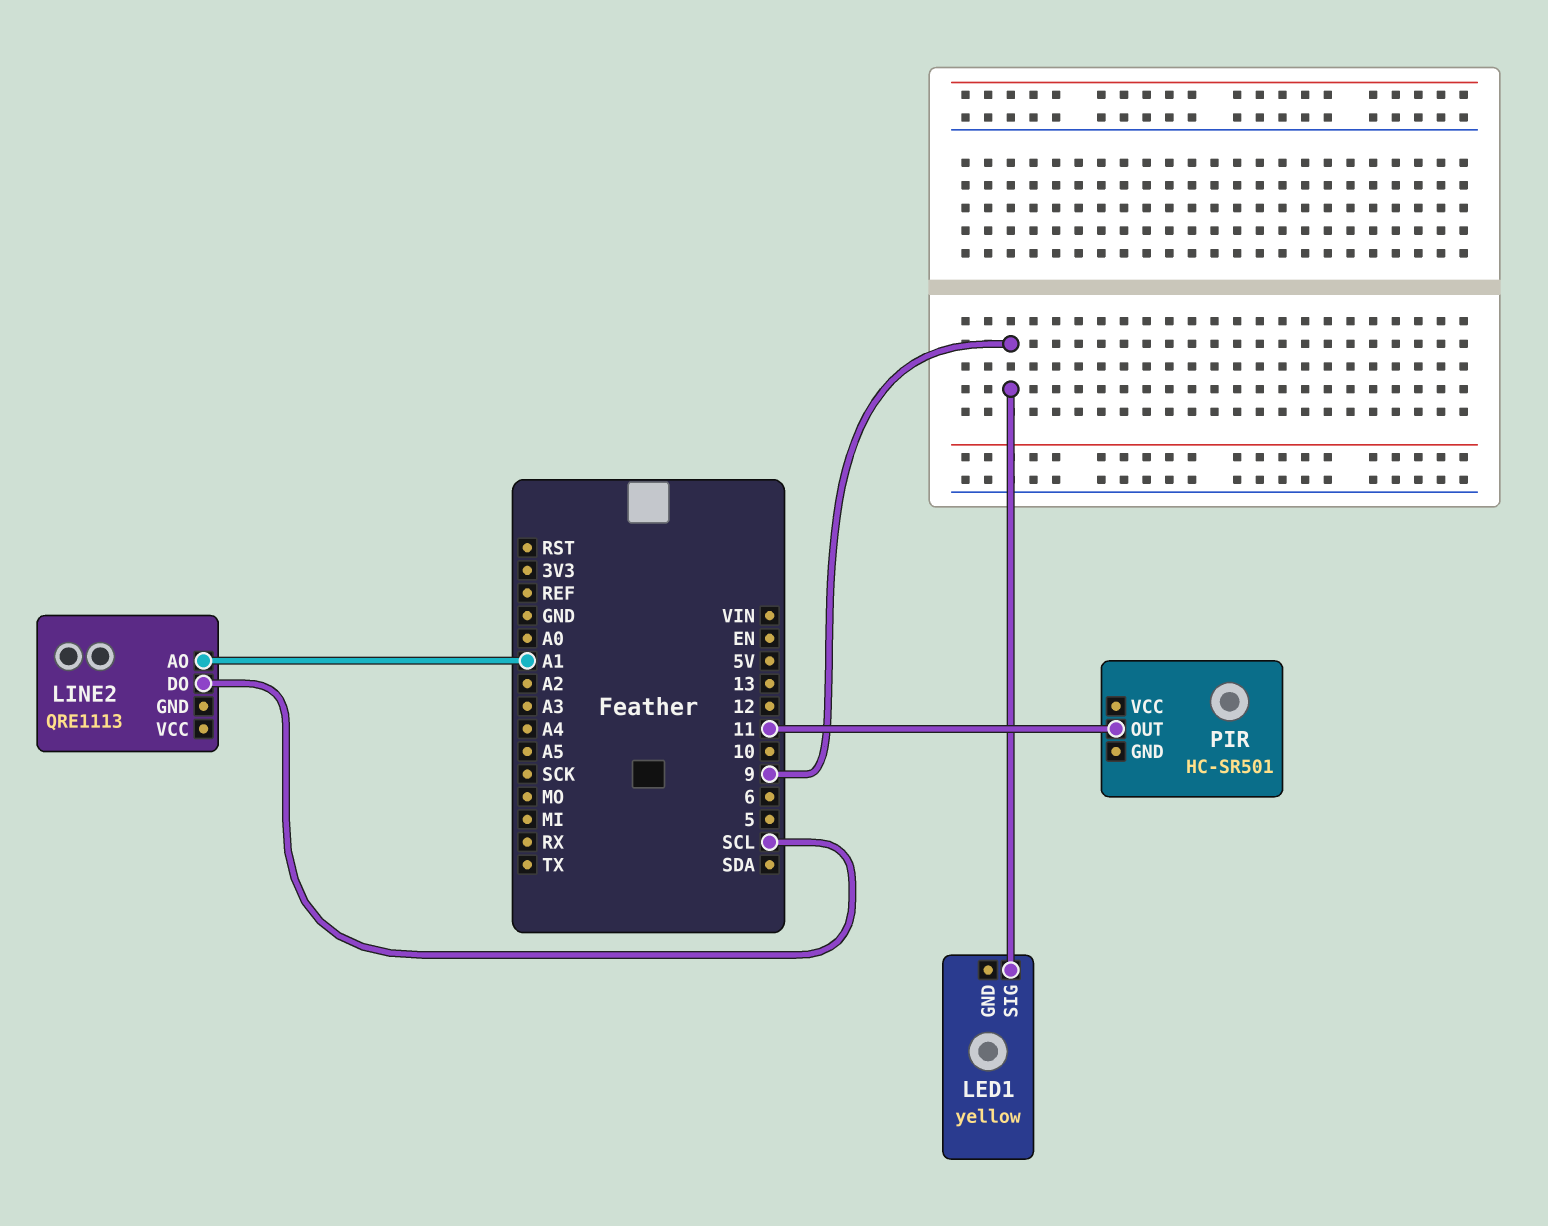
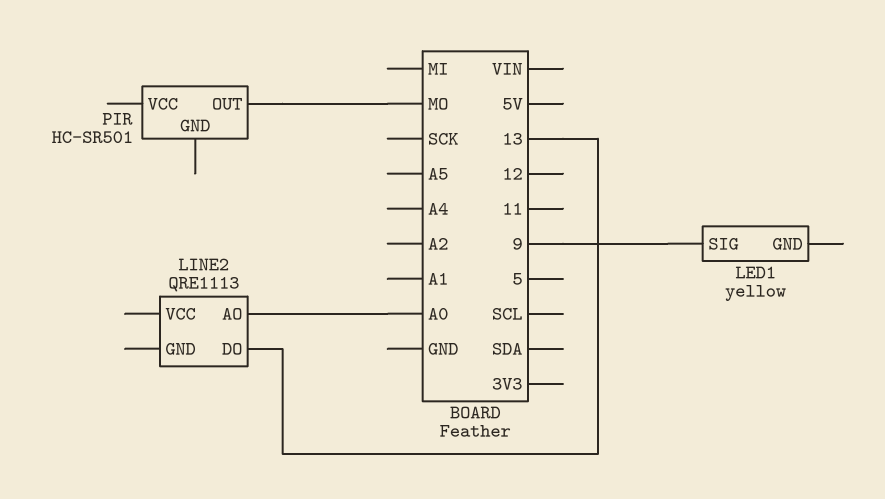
LINE2 pin AO: A1 -> A0
LINE2 pin DO: SCL -> 13
PIR pin OUT: 11 -> MO

